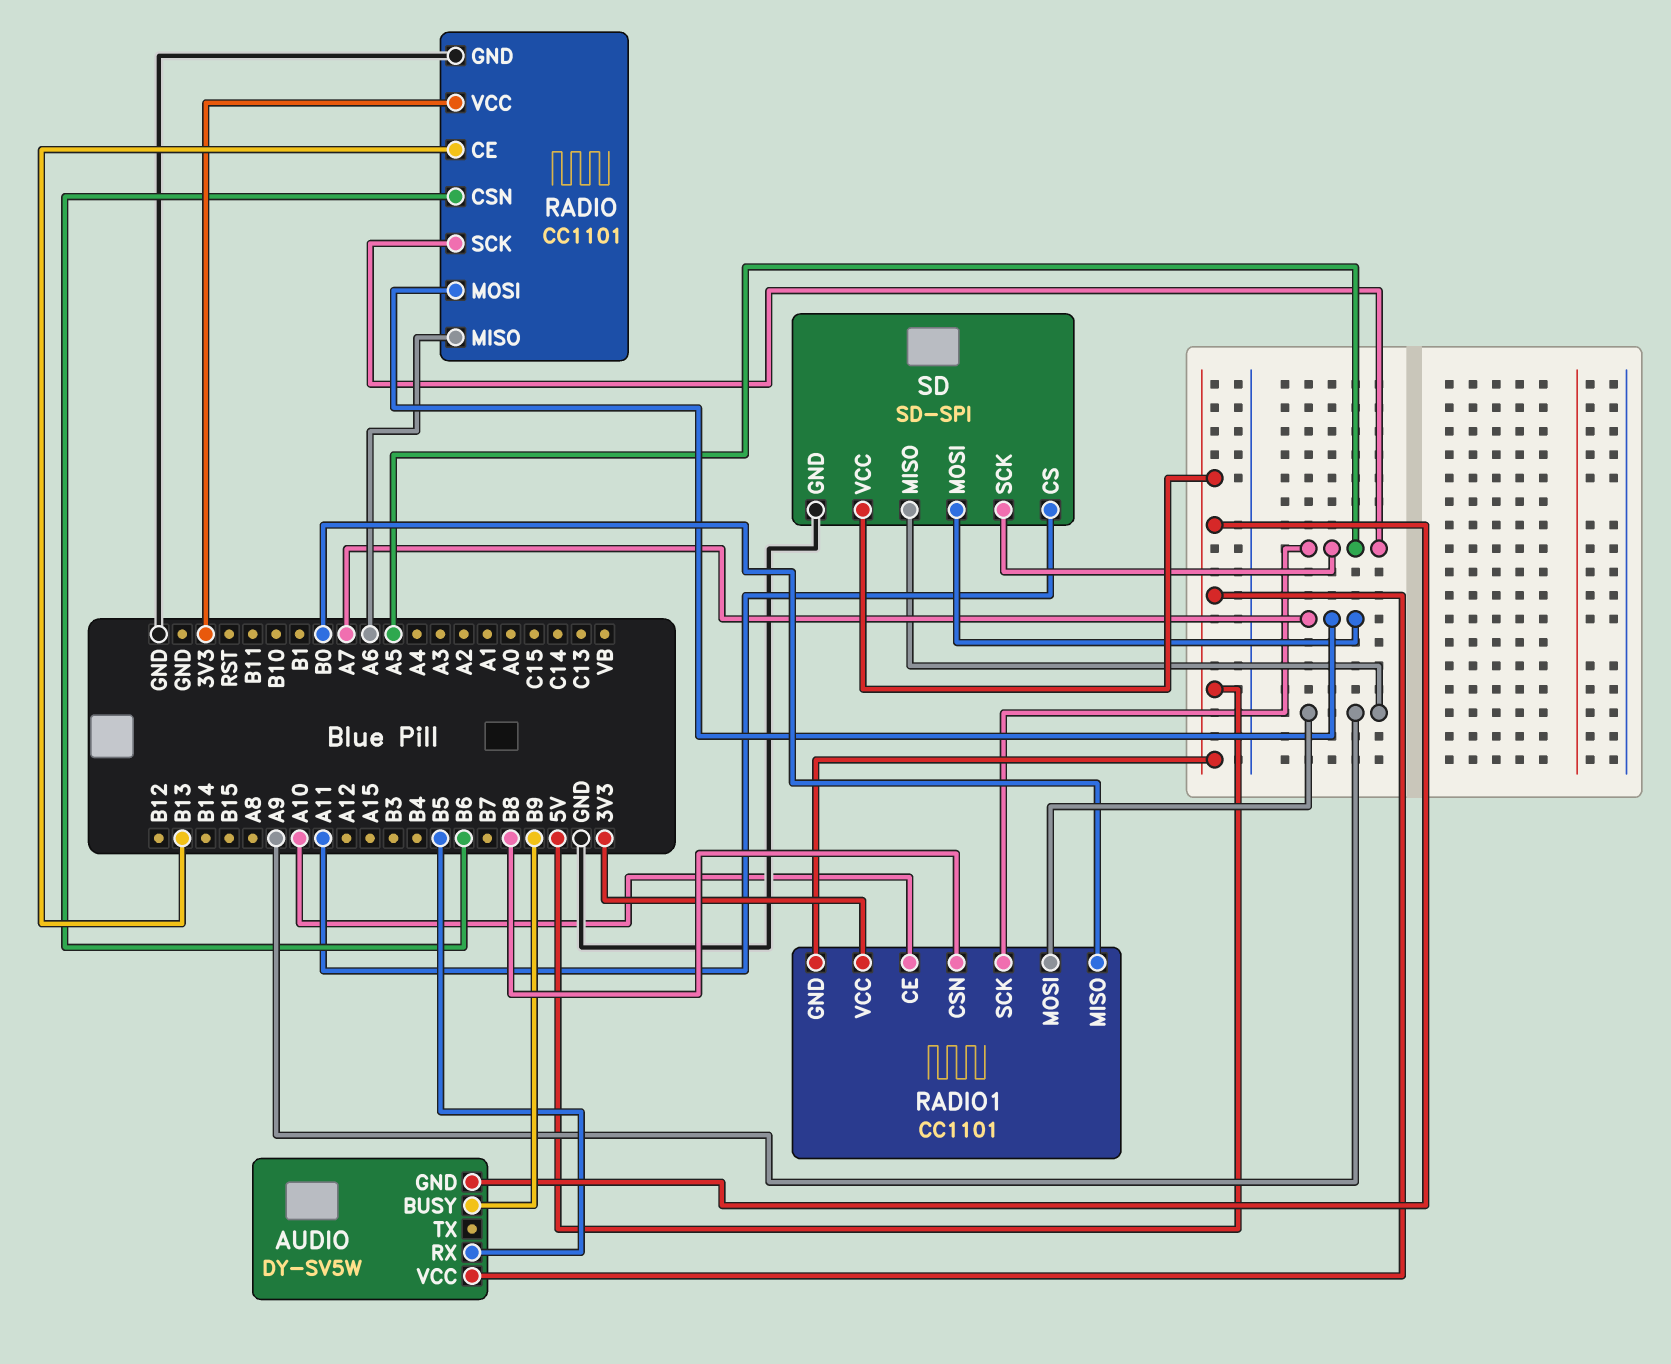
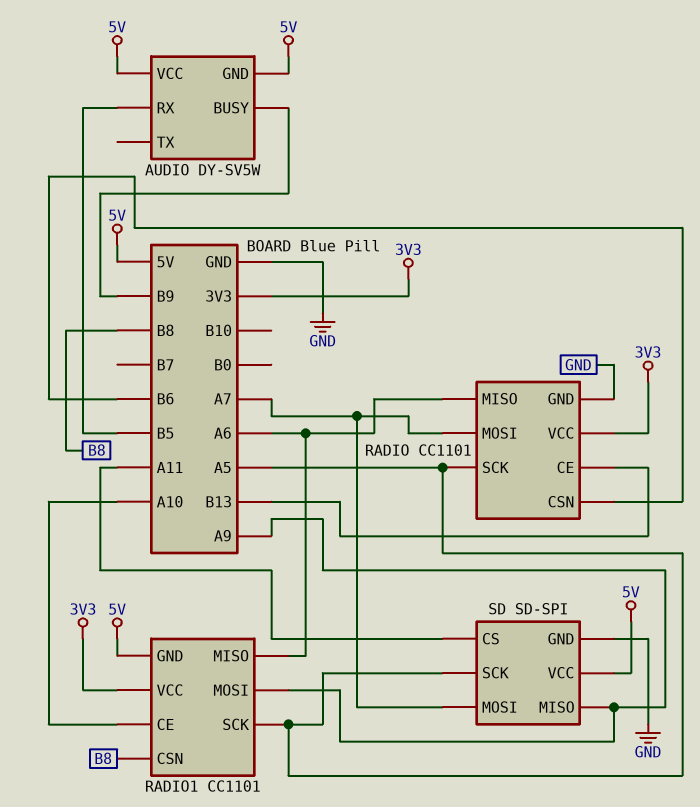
RADIO1 pin MISO: B0 -> A6

